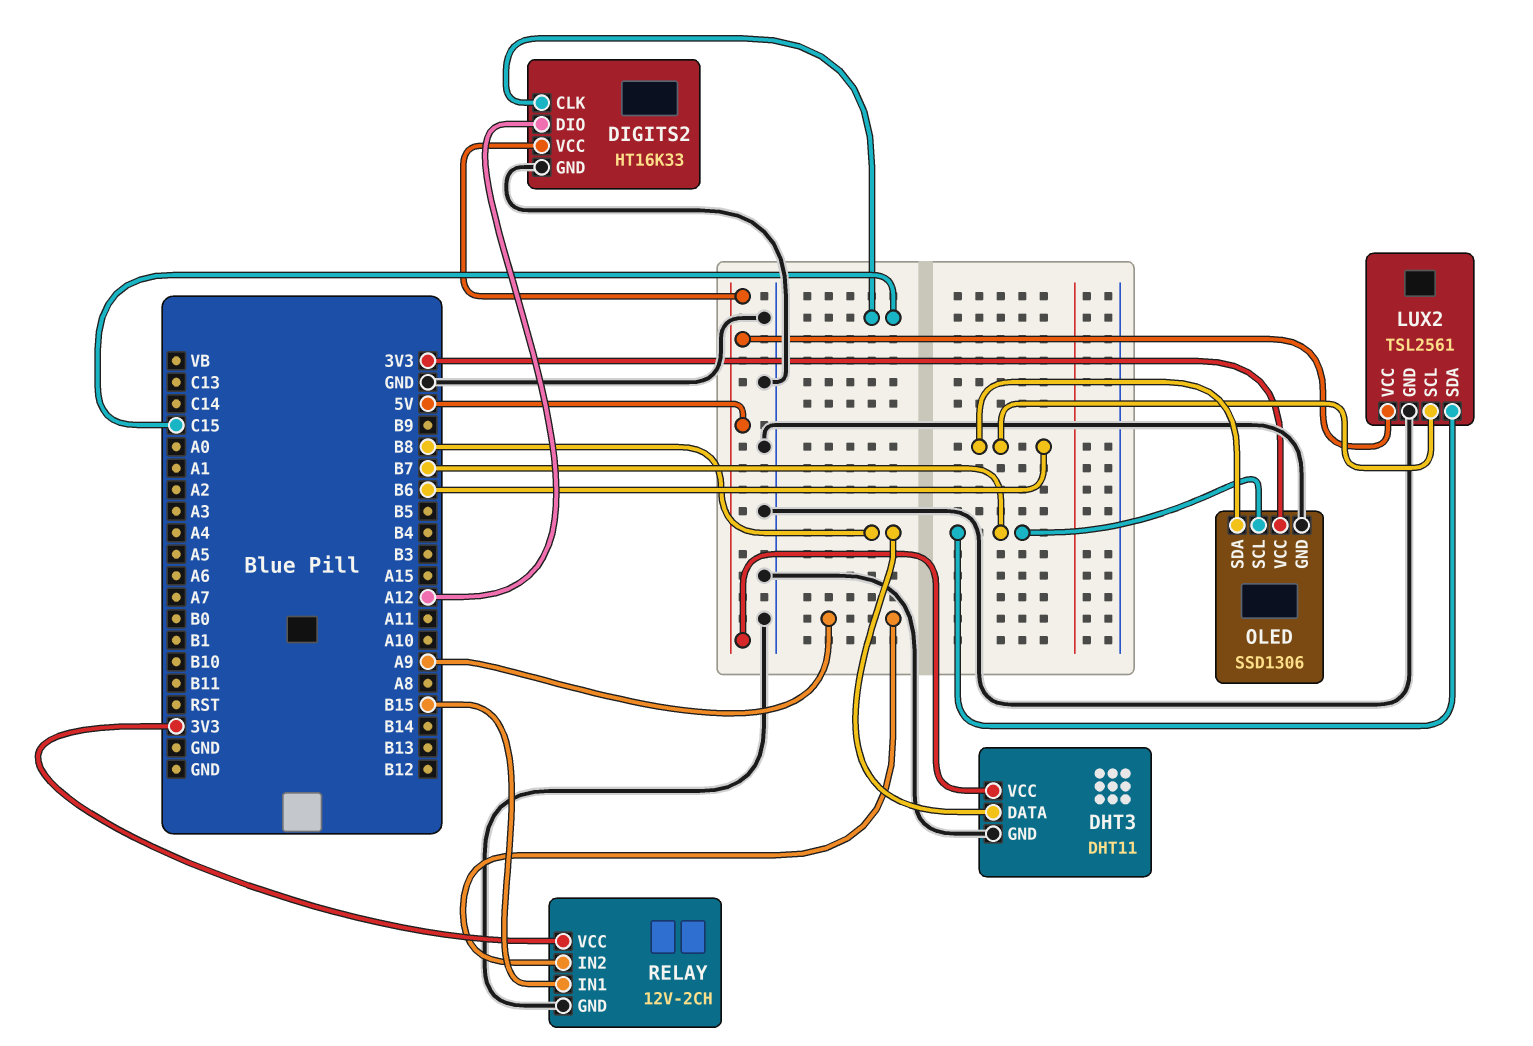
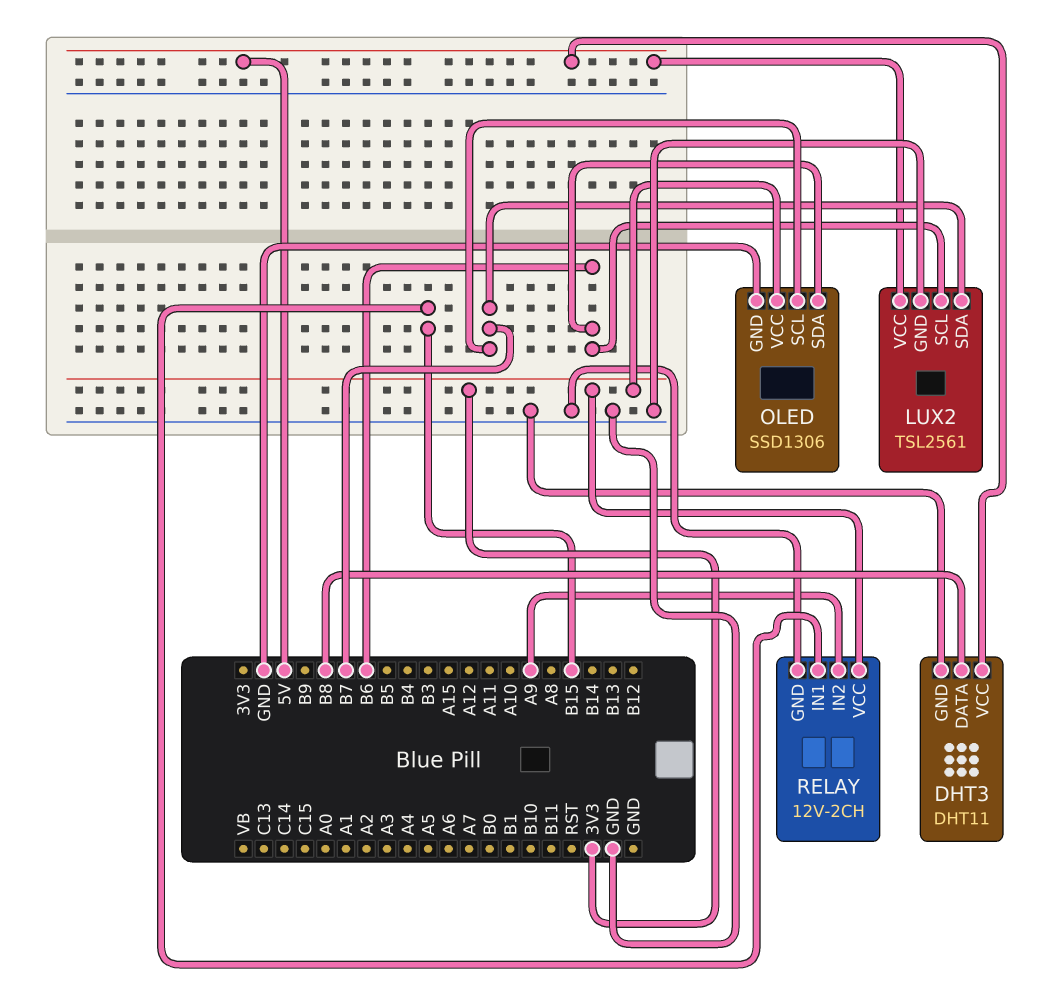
DIGITS2: HT16K33 -> none
DIGITS2 pin CLK: C15 -> none
DIGITS2 pin DIO: A12 -> none
DIGITS2 pin GND: GND -> none
DIGITS2 pin VCC: 5V -> none

